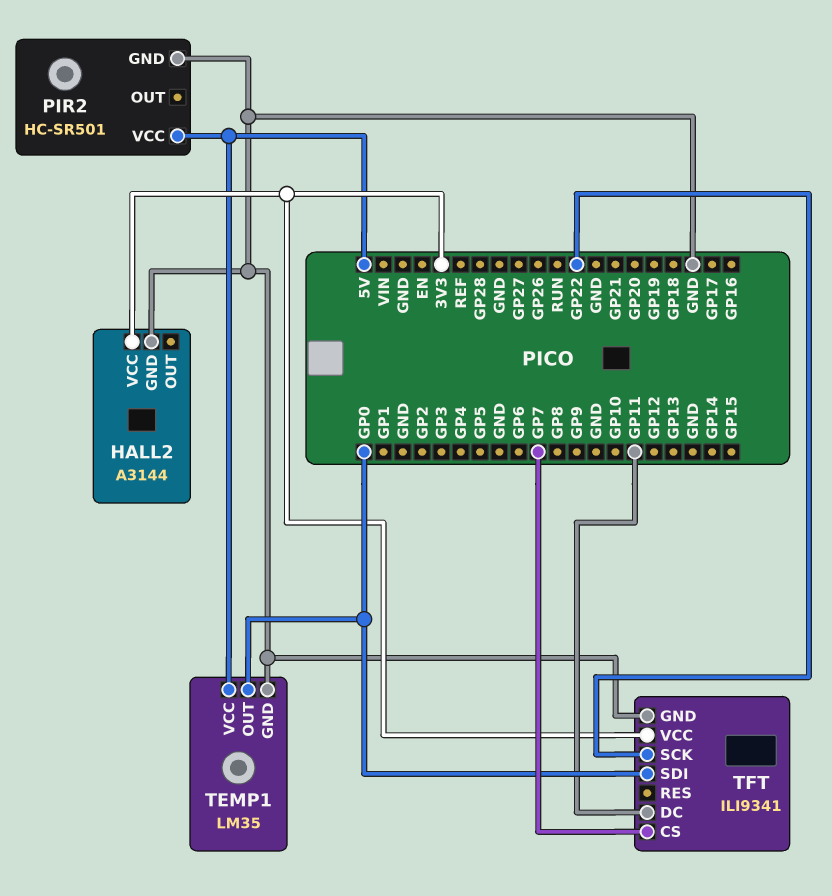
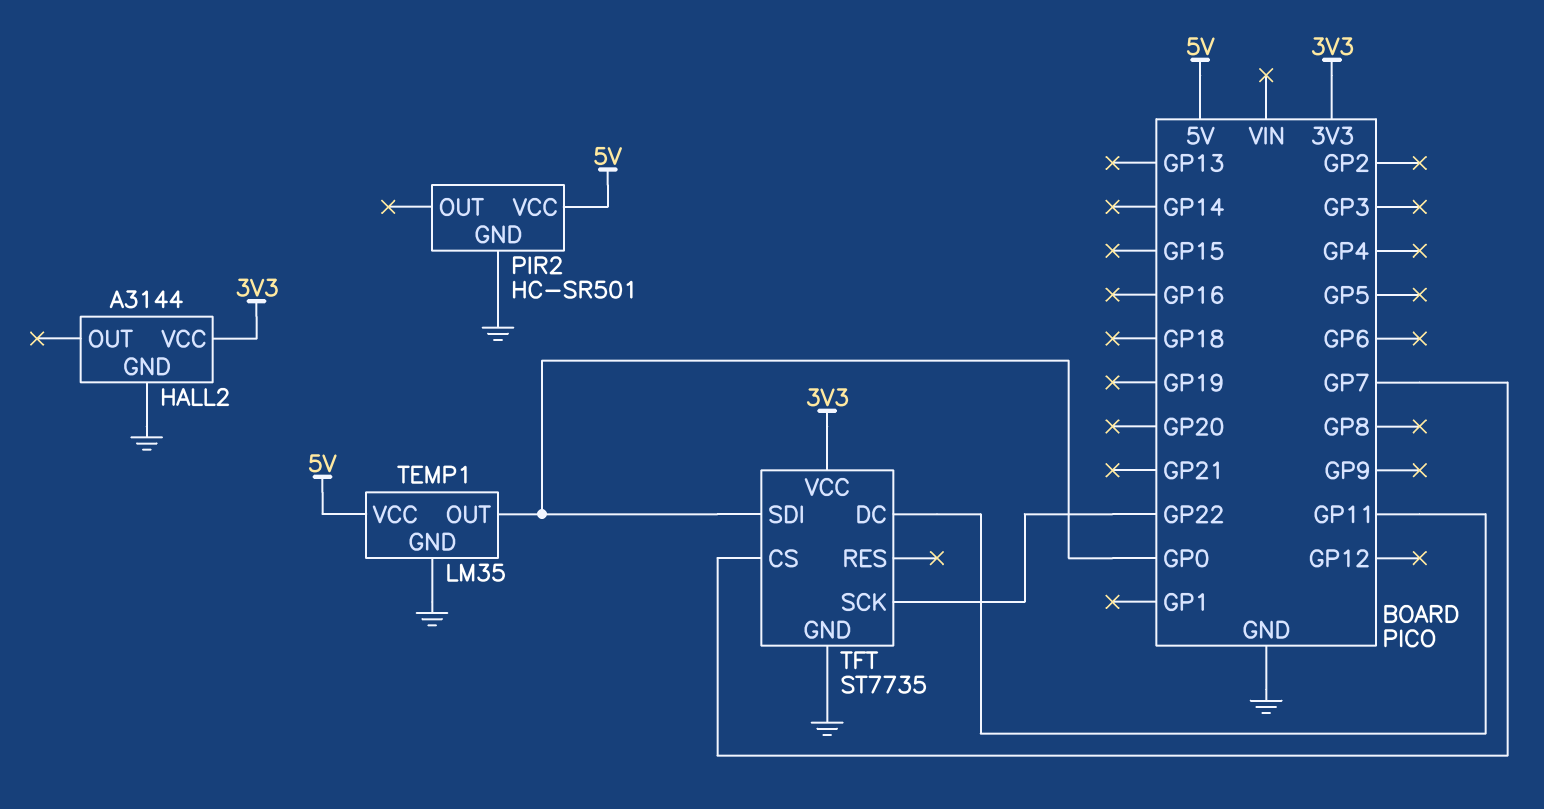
TFT: ILI9341 -> ST7735

